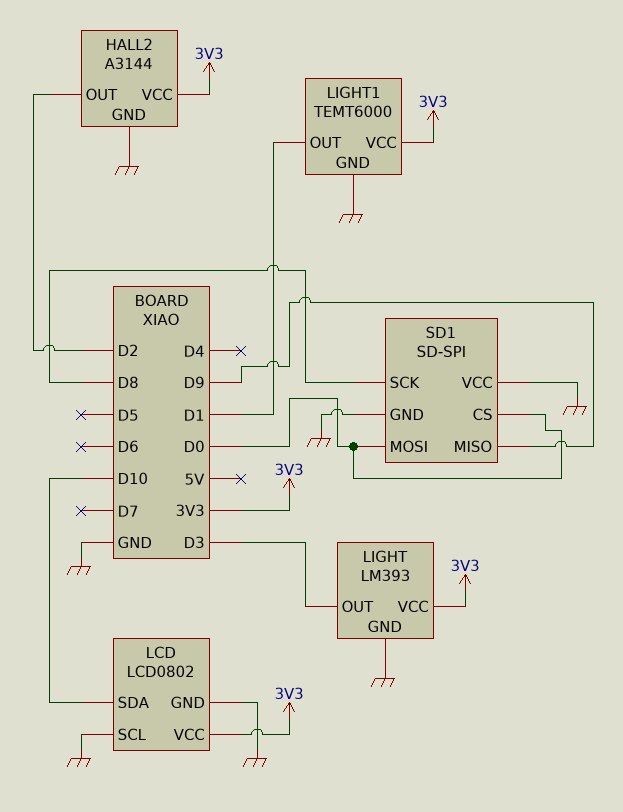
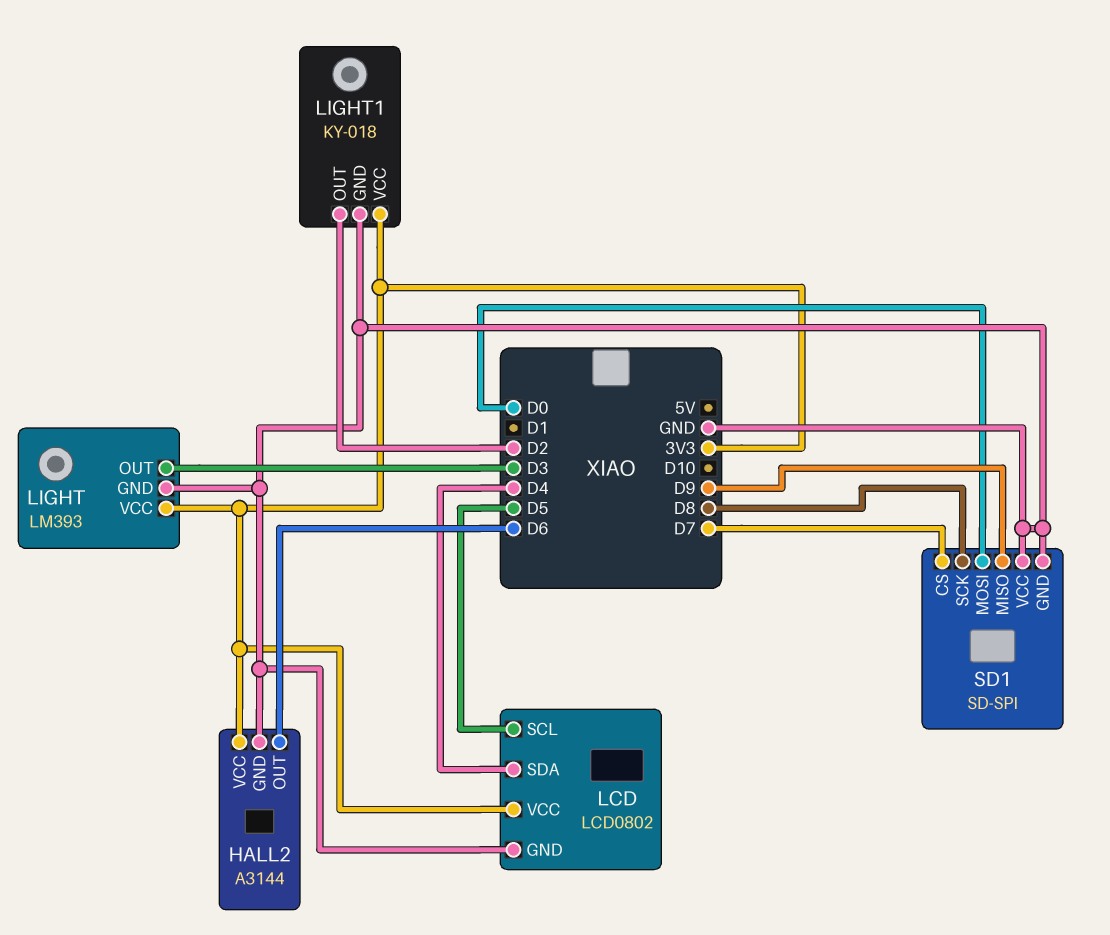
HALL2 pin OUT: D2 -> D6
LCD pin SCL: GND -> D5
LCD pin SDA: D10 -> D4
LIGHT1: TEMT6000 -> KY-018
LIGHT1 pin OUT: D1 -> D2
SD1 pin CS: D0 -> D7

